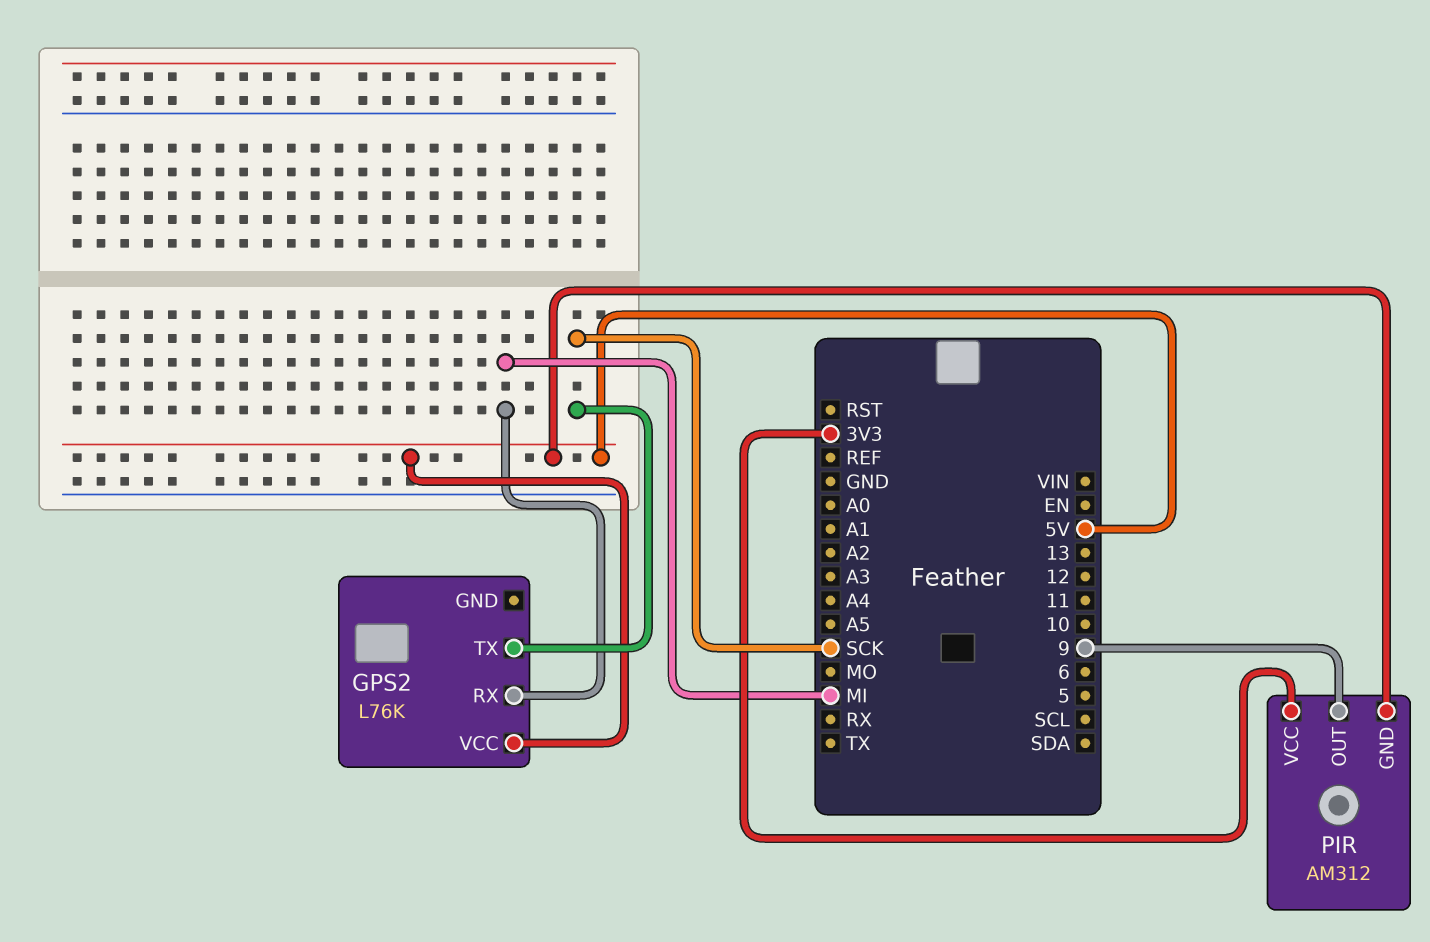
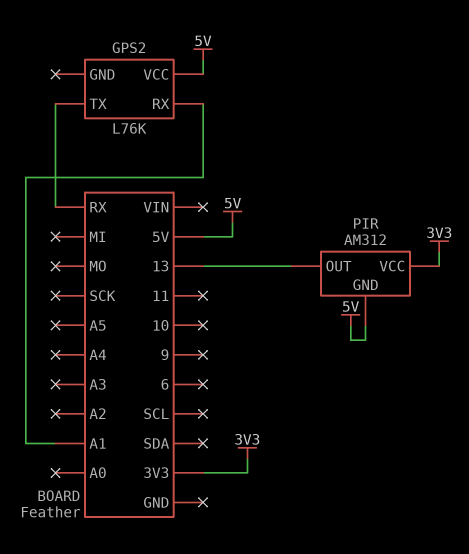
GPS2 pin RX: MI -> A1
GPS2 pin TX: SCK -> RX
PIR pin OUT: 9 -> 13

